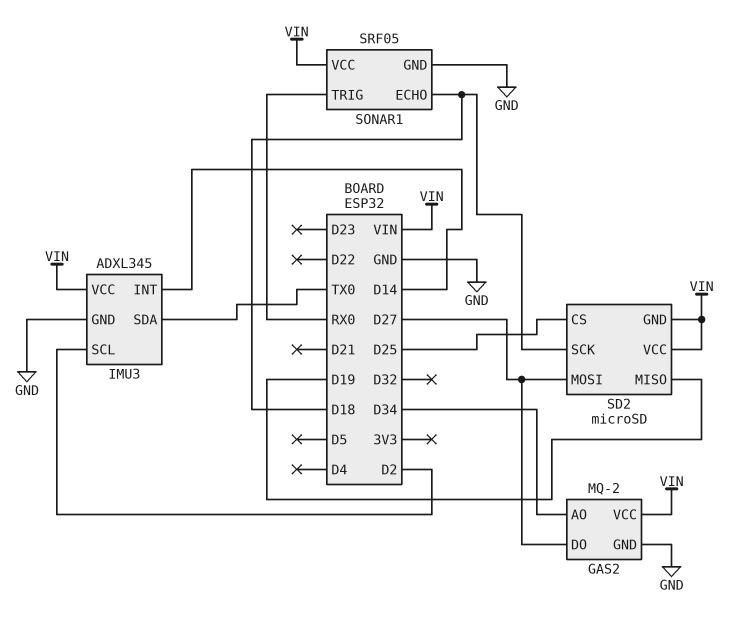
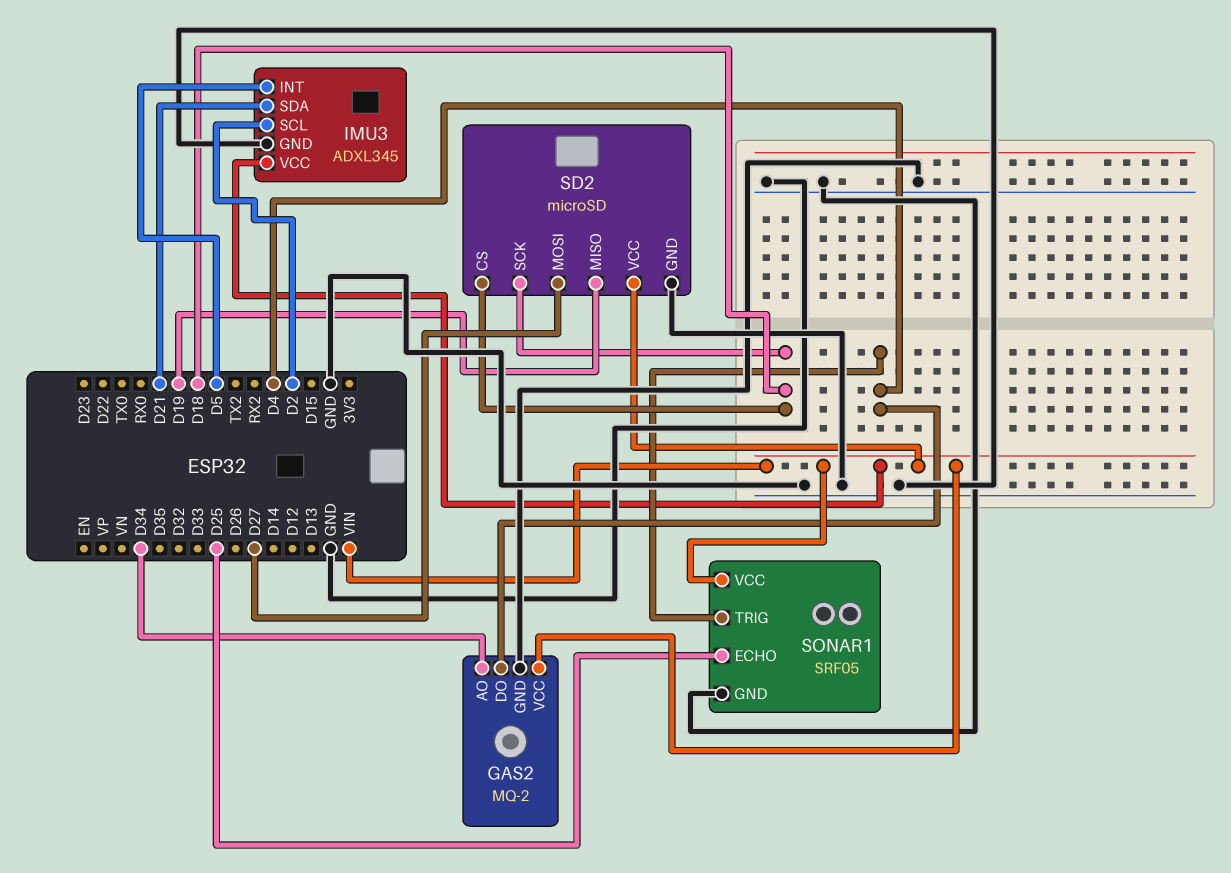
GAS2 pin DO: D27 -> D4
IMU3 pin INT: D14 -> D5
IMU3 pin SDA: TX0 -> D21
SD2 pin CS: D25 -> D18
SD2 pin GND: VIN -> GND
SONAR1 pin ECHO: D18 -> D25
SONAR1 pin TRIG: RX0 -> D4

